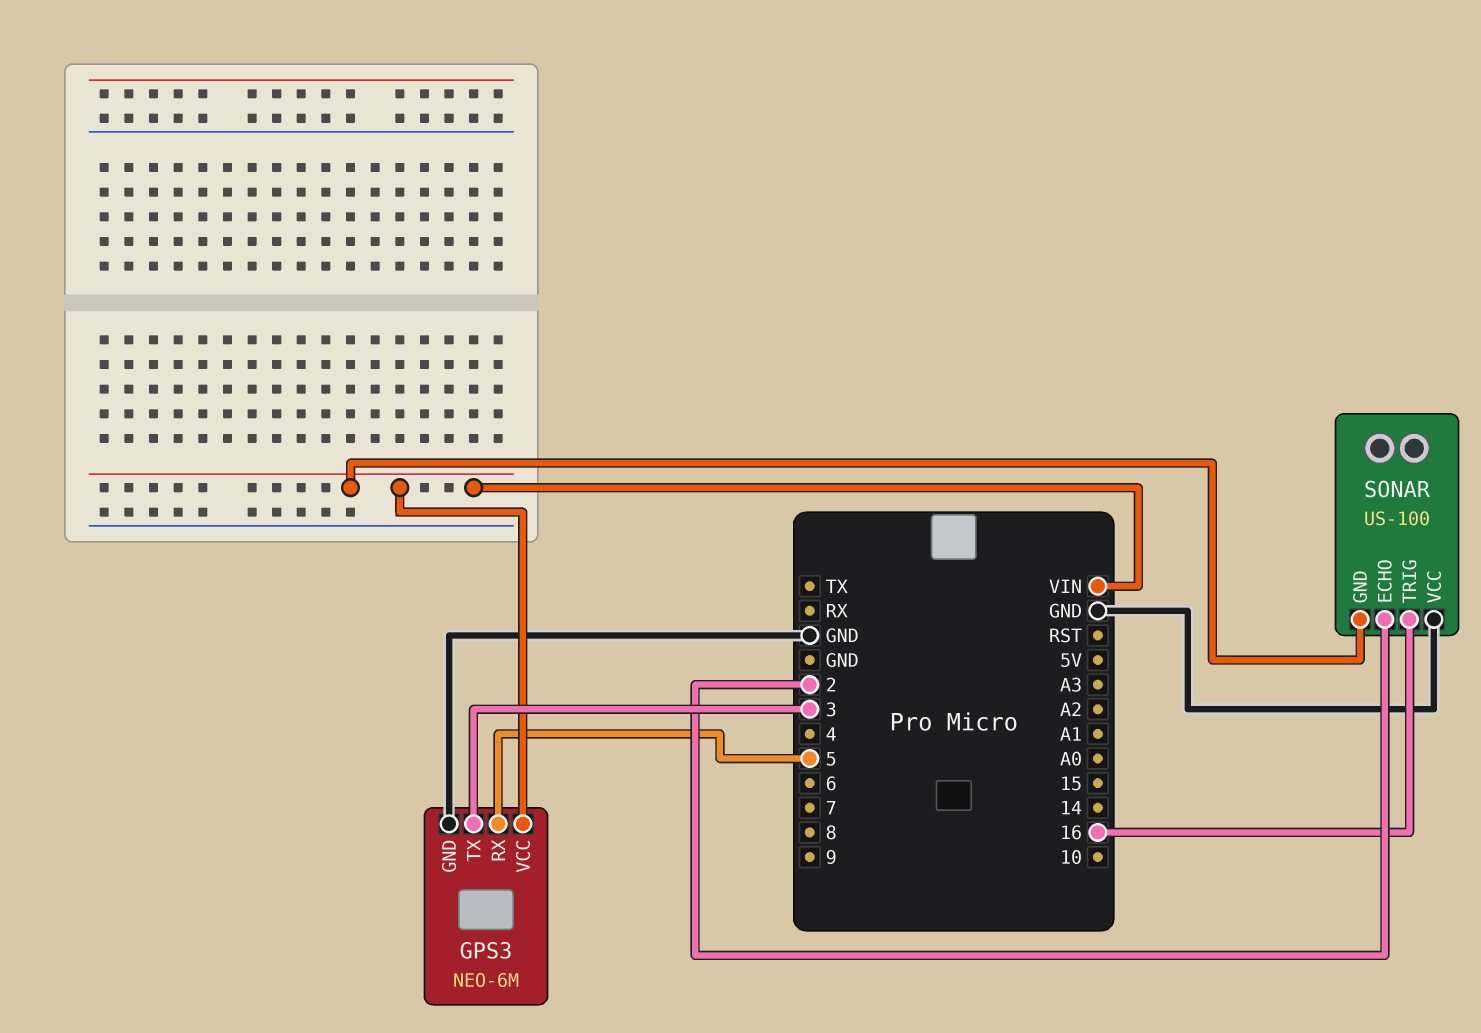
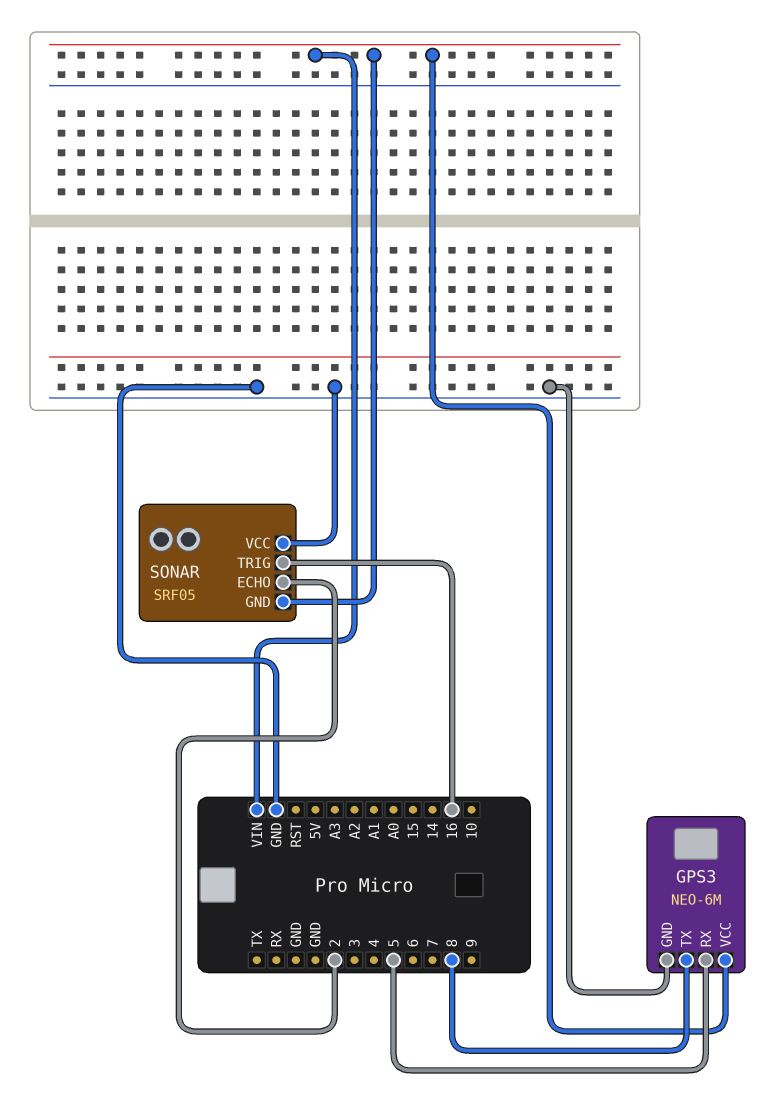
GPS3 pin TX: 3 -> 8
SONAR: US-100 -> SRF05

